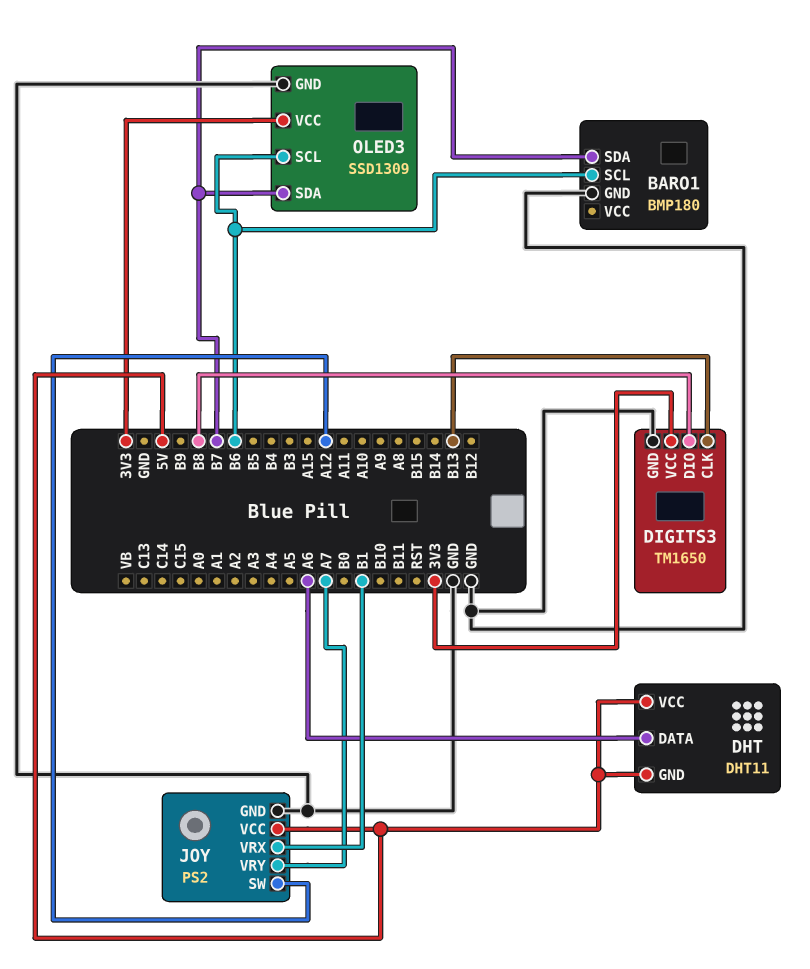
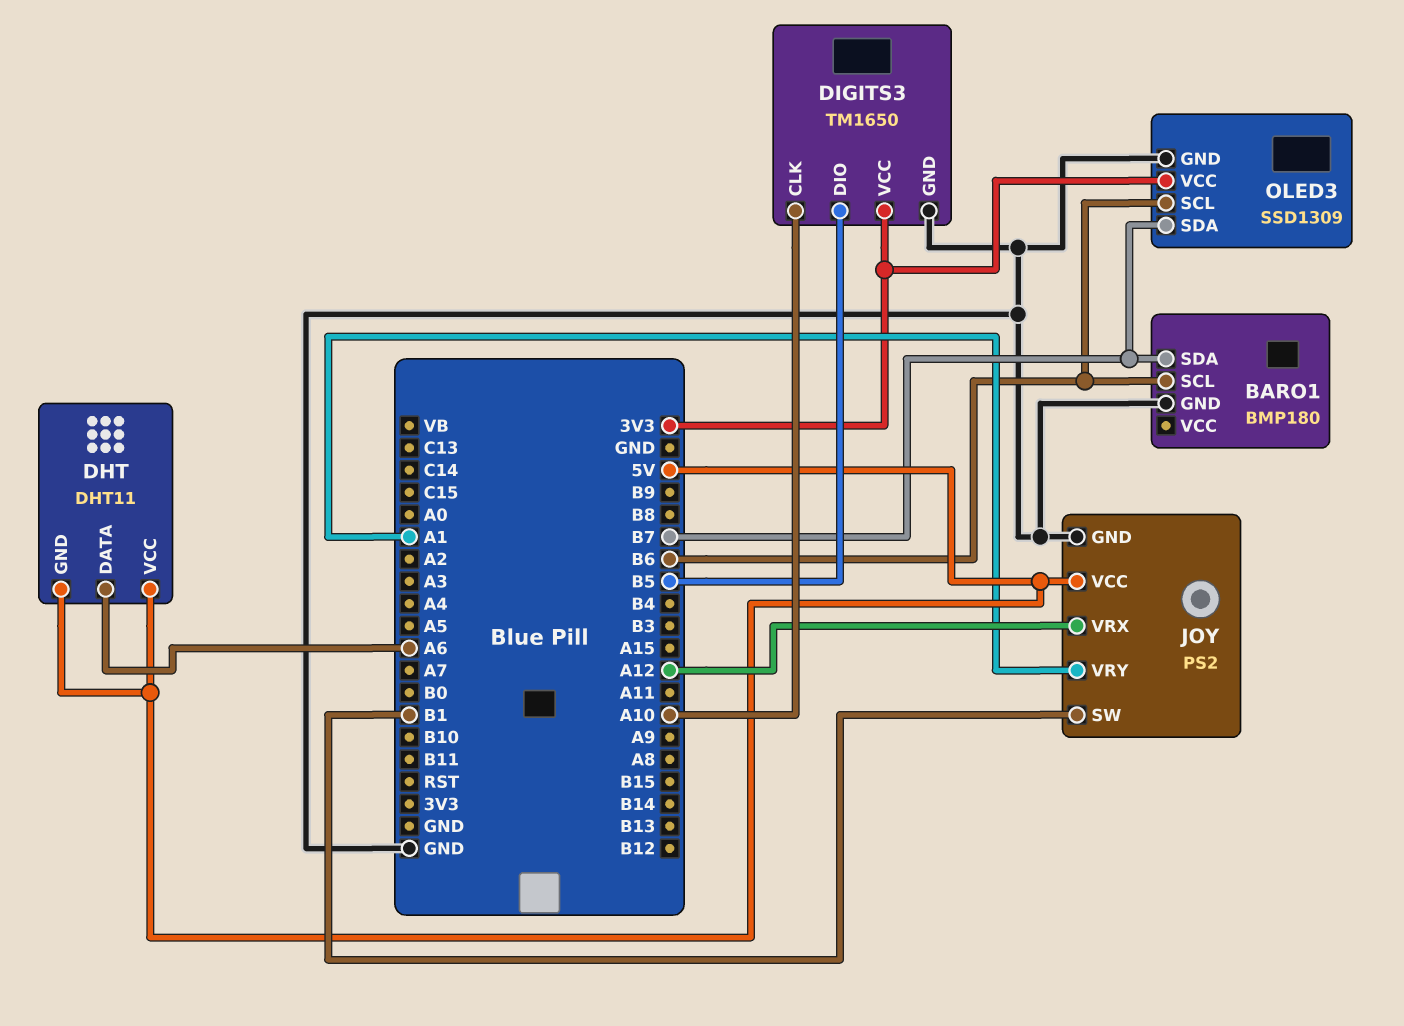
DIGITS3 pin CLK: B13 -> A10
DIGITS3 pin DIO: B8 -> B5
JOY pin SW: A12 -> B1
JOY pin VRX: B1 -> A12
JOY pin VRY: A7 -> A1

